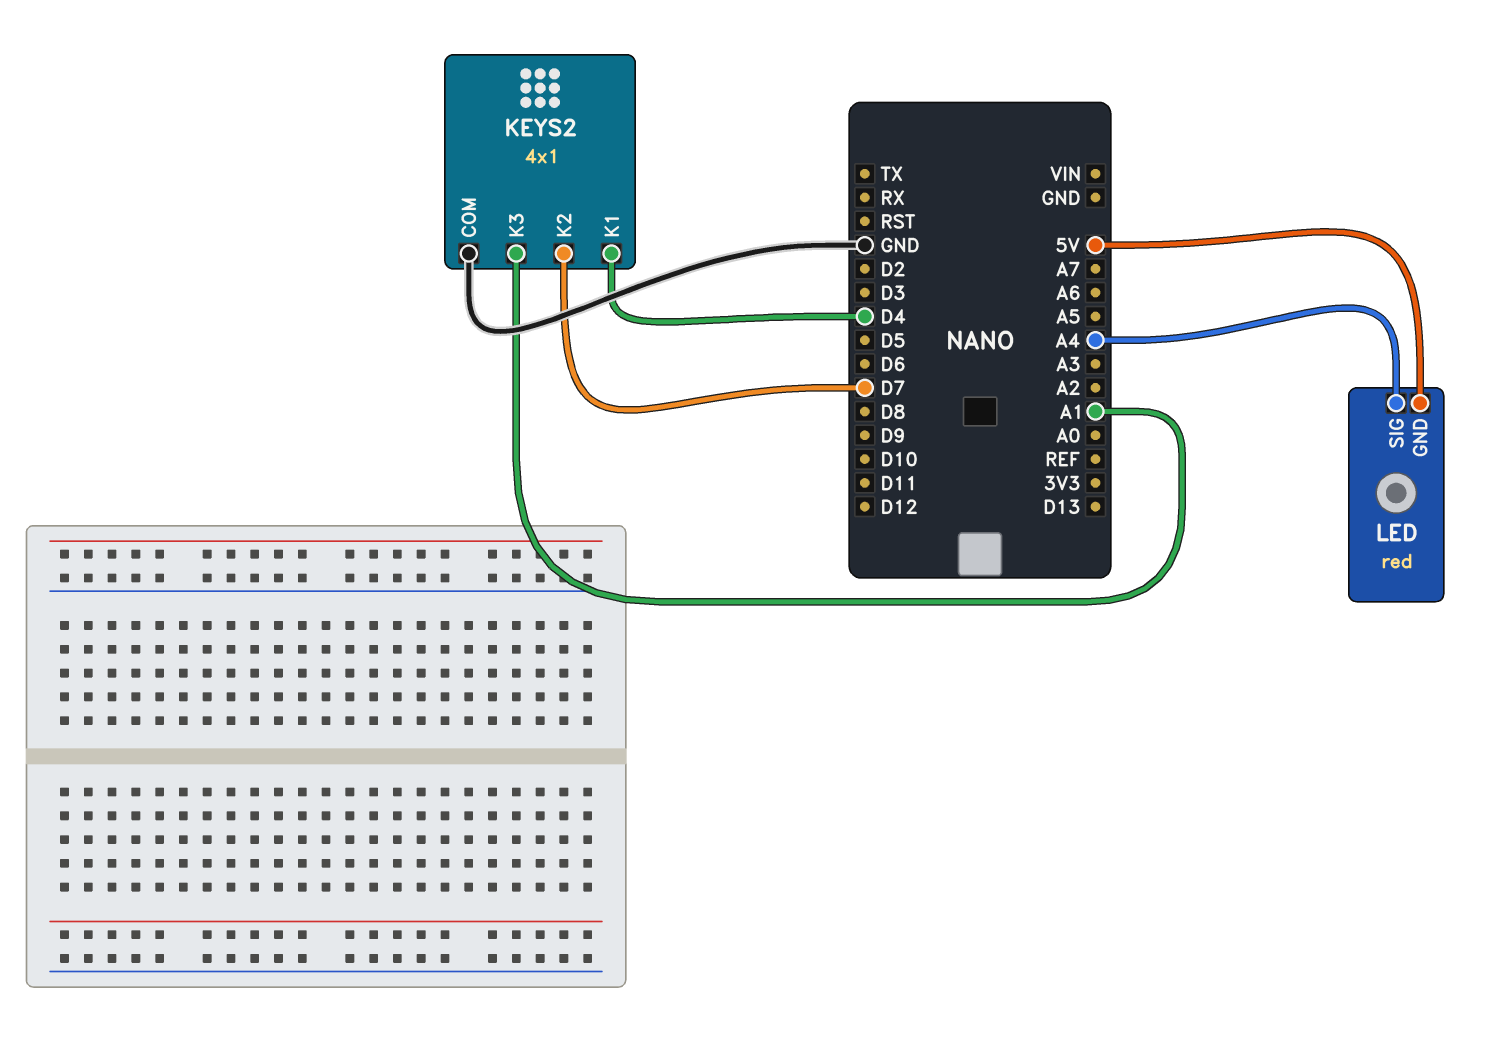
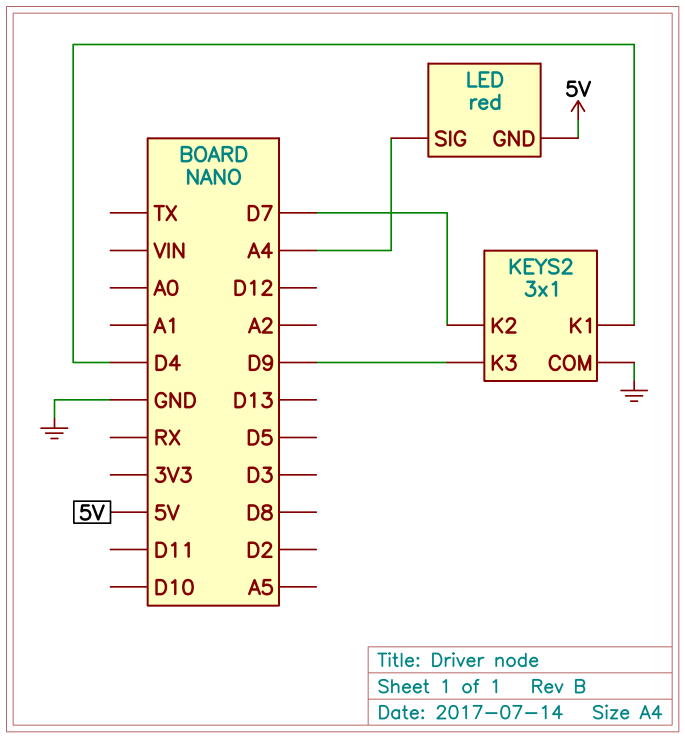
KEYS2: 4x1 -> 3x1
KEYS2 pin K3: A1 -> D9

